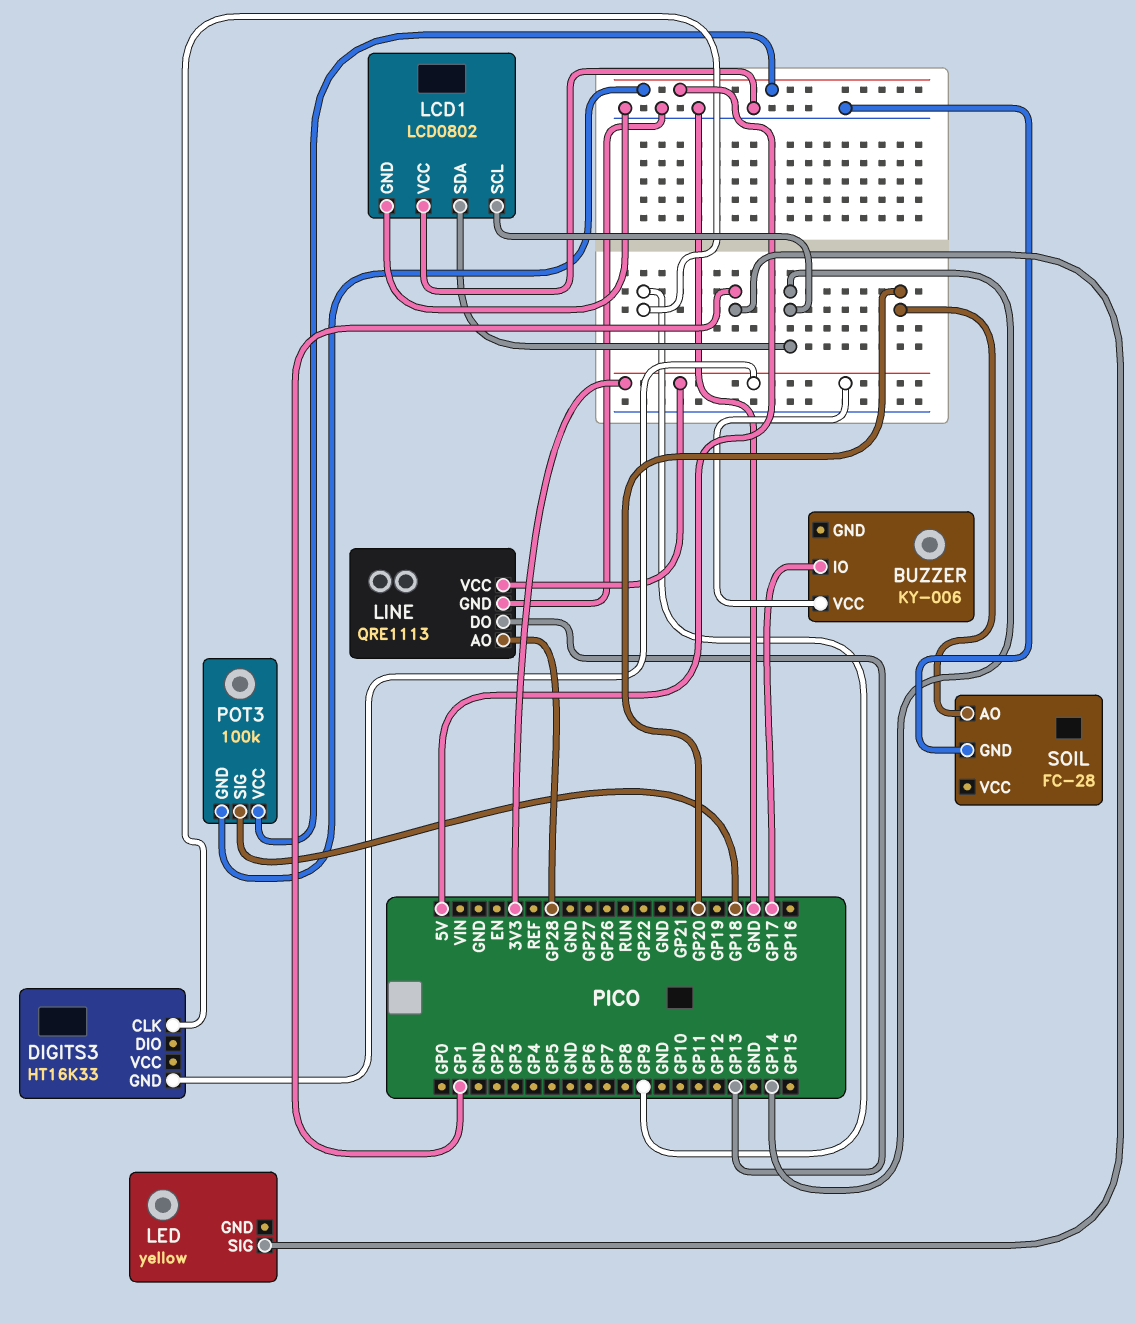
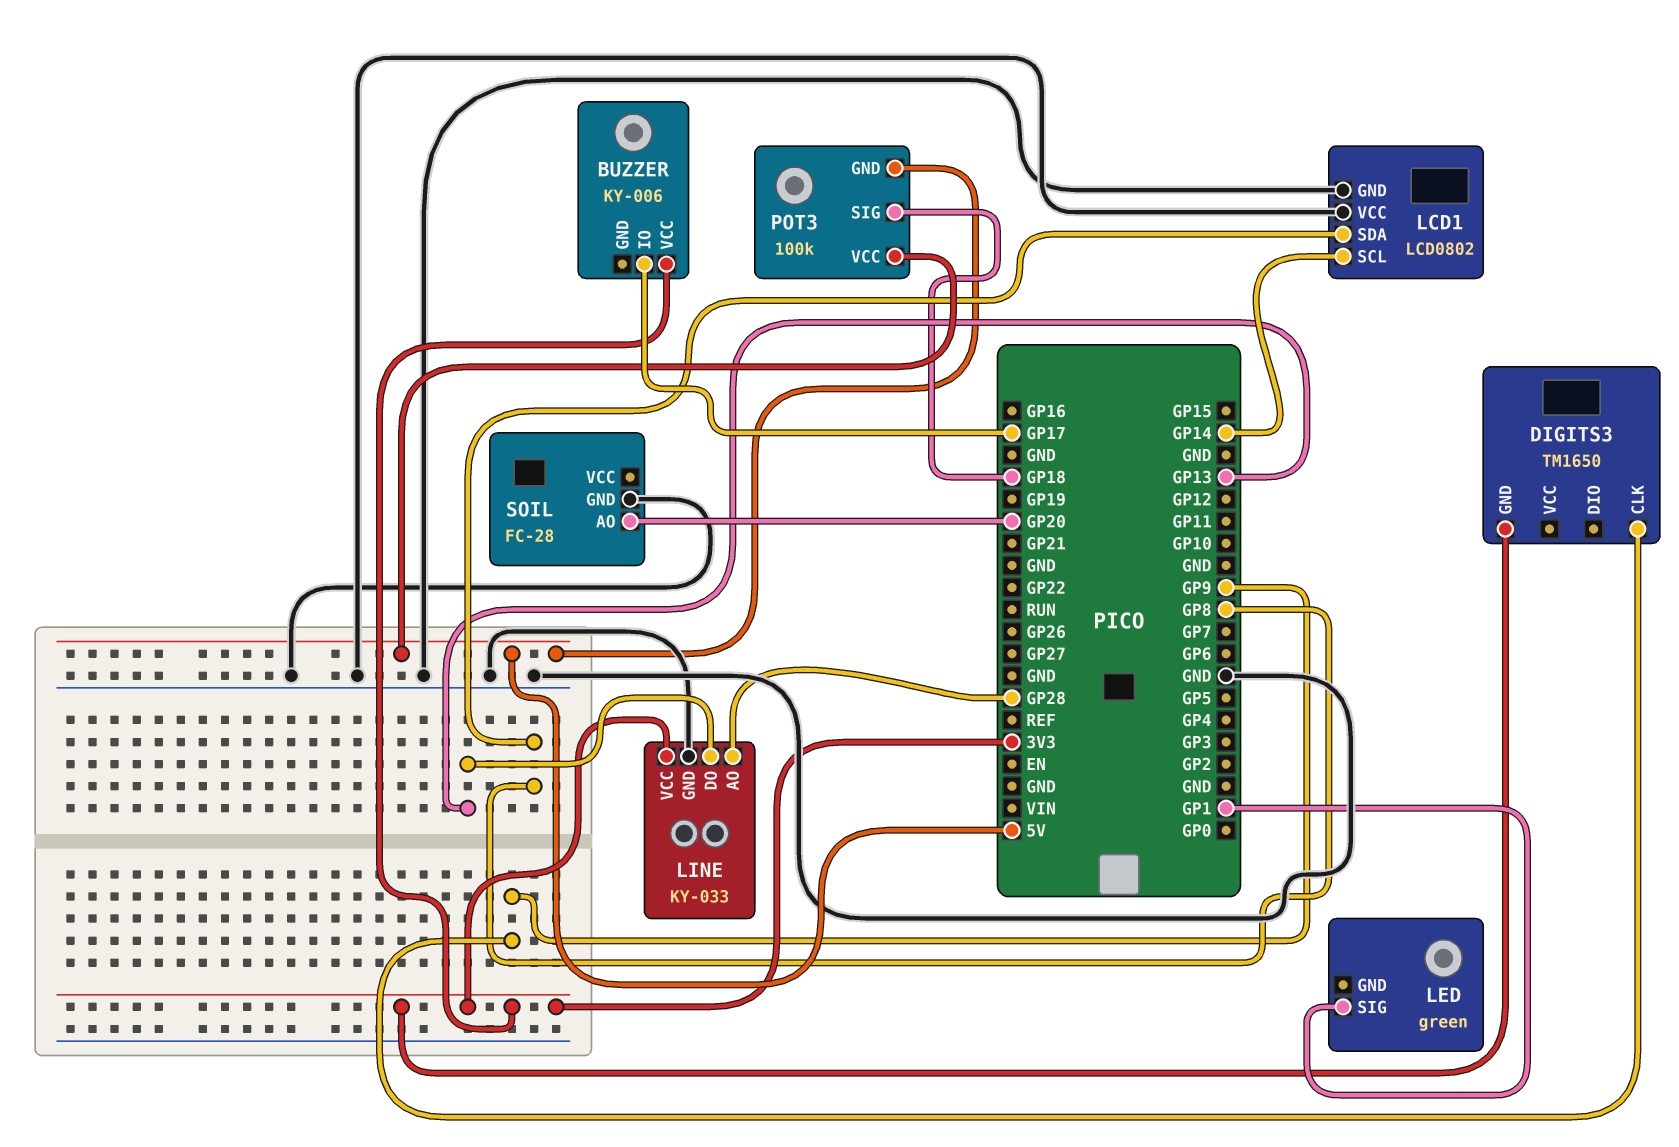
DIGITS3: HT16K33 -> TM1650
LCD1 pin SDA: GP14 -> GP8
LED: yellow -> green
LINE: QRE1113 -> KY-033

